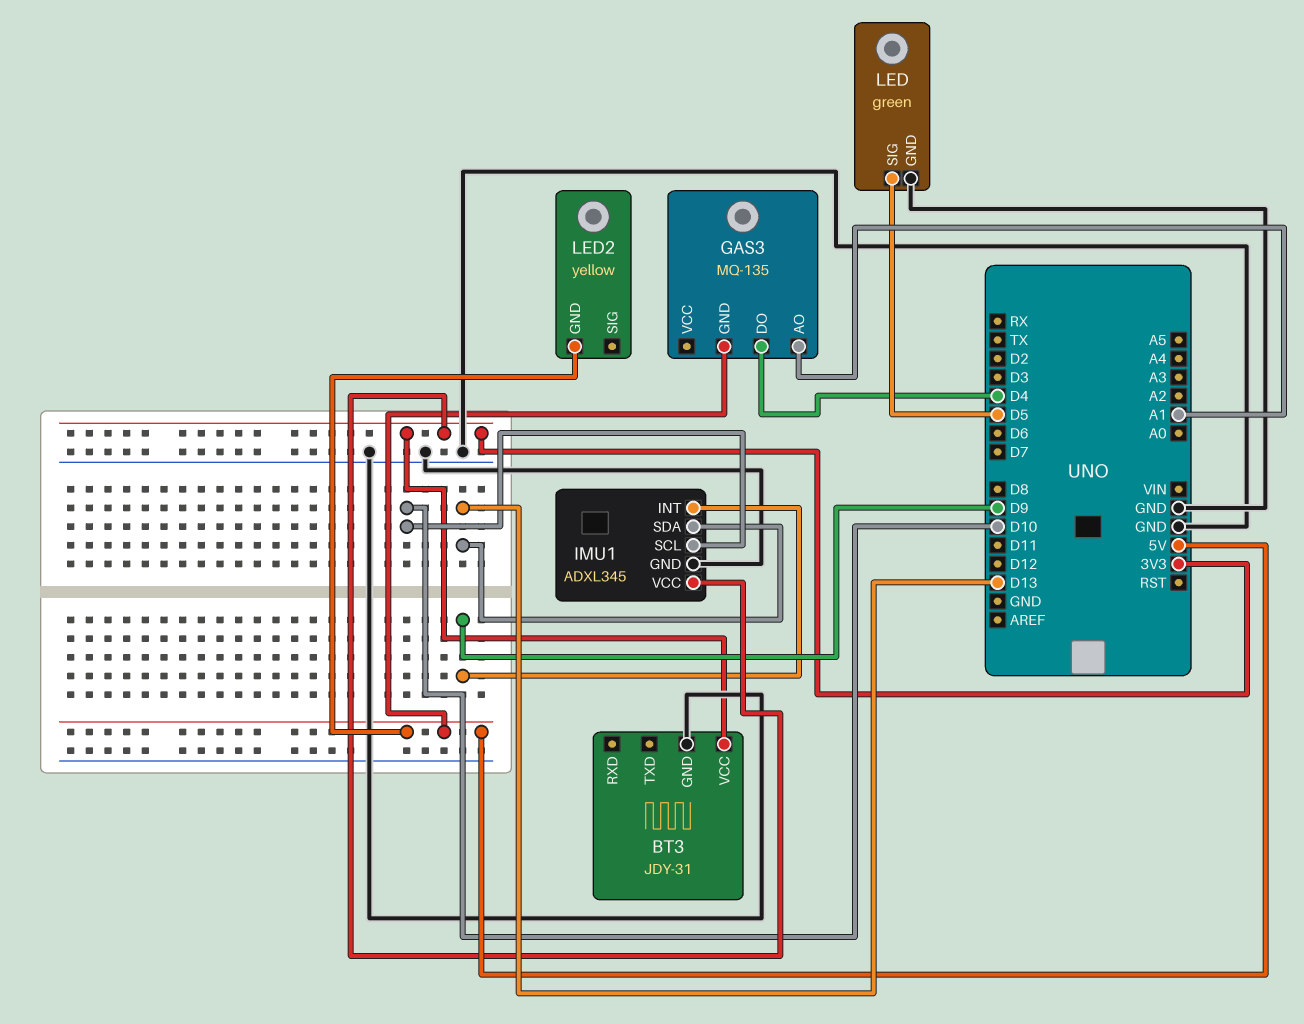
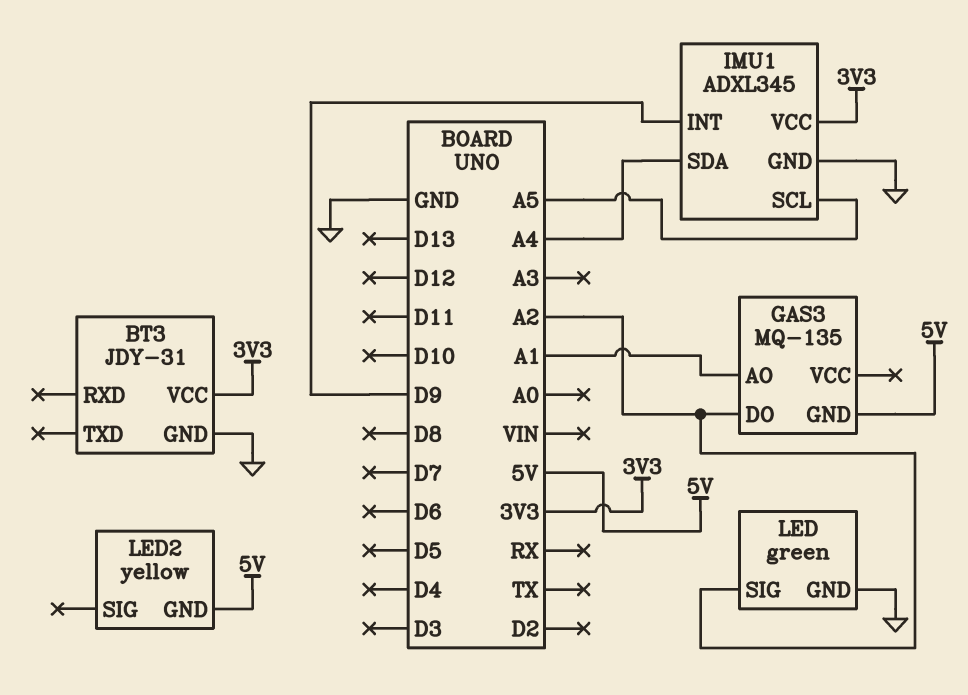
GAS3 pin DO: D4 -> A2
IMU1 pin SCL: D10 -> A5
IMU1 pin SDA: D13 -> A4
LED pin SIG: D5 -> A2

